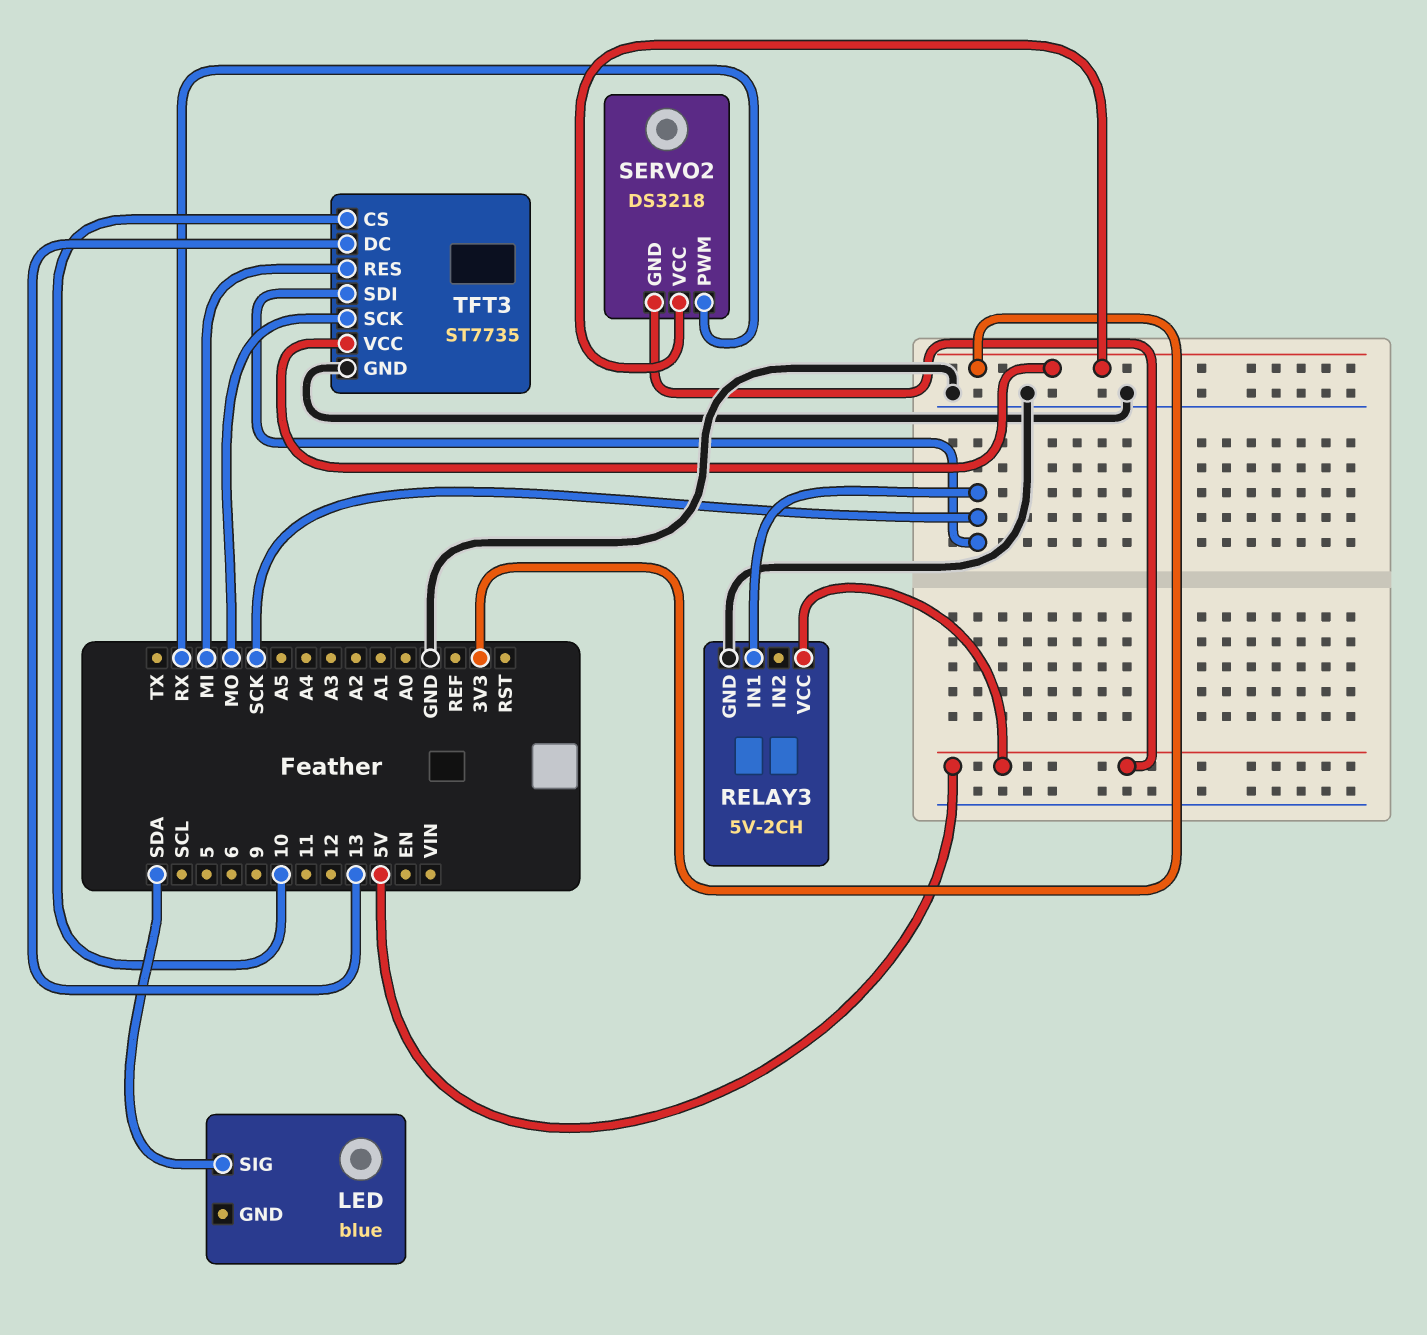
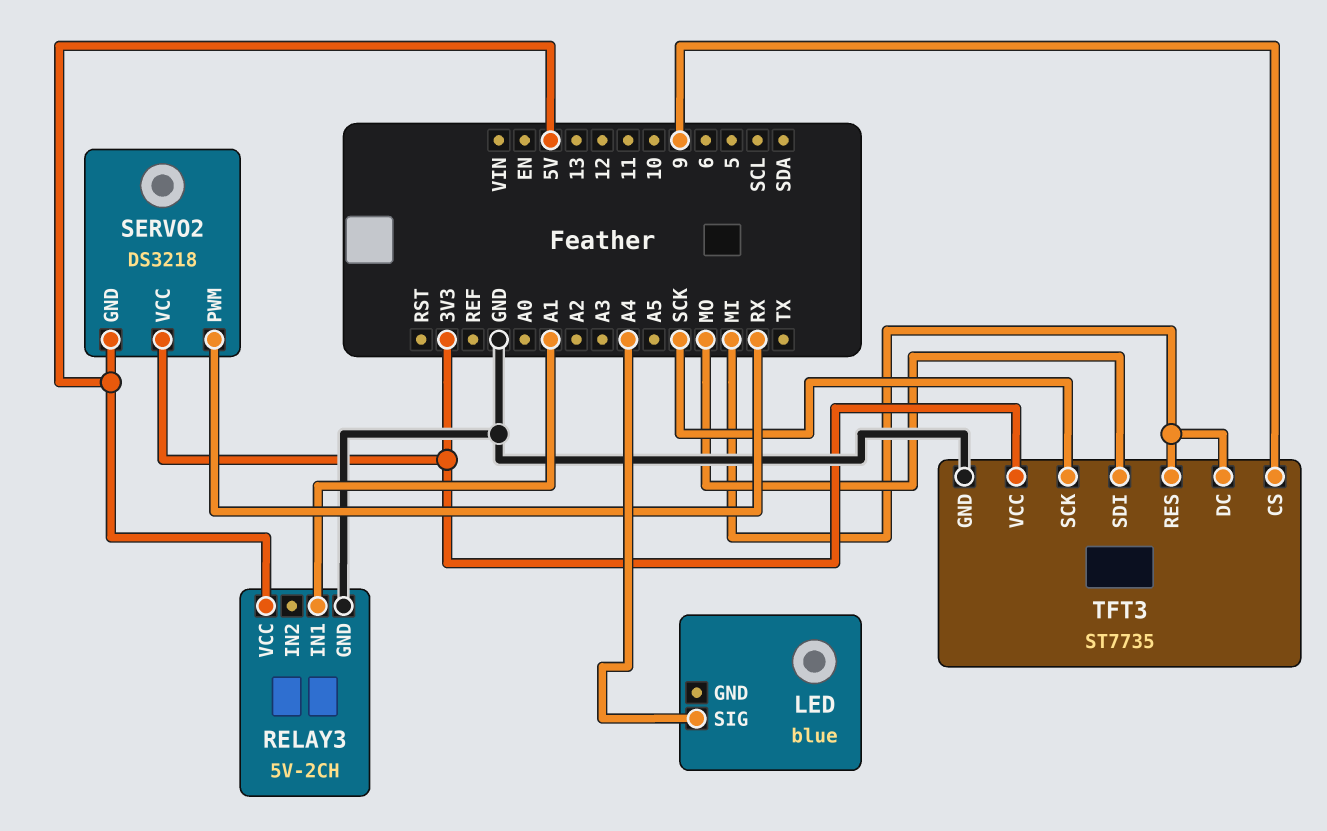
LED pin SIG: SDA -> A4
RELAY3 pin IN1: SCK -> A1
TFT3 pin CS: 10 -> 9
TFT3 pin DC: 13 -> MI
TFT3 pin SCK: MO -> SCK
TFT3 pin SDI: SCK -> MO

